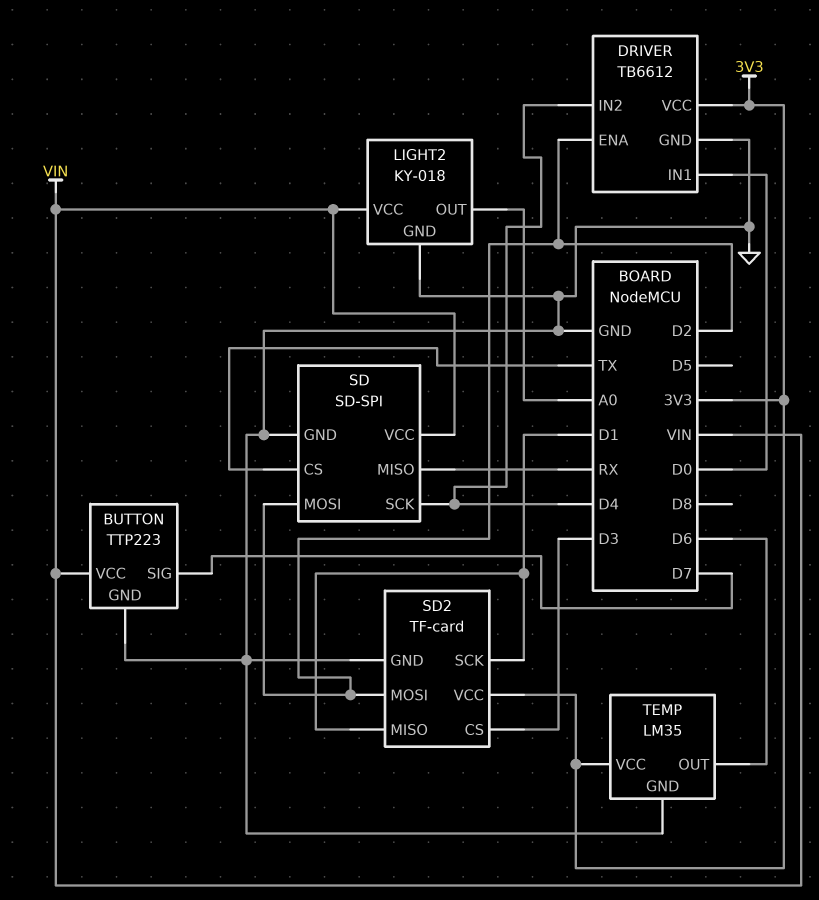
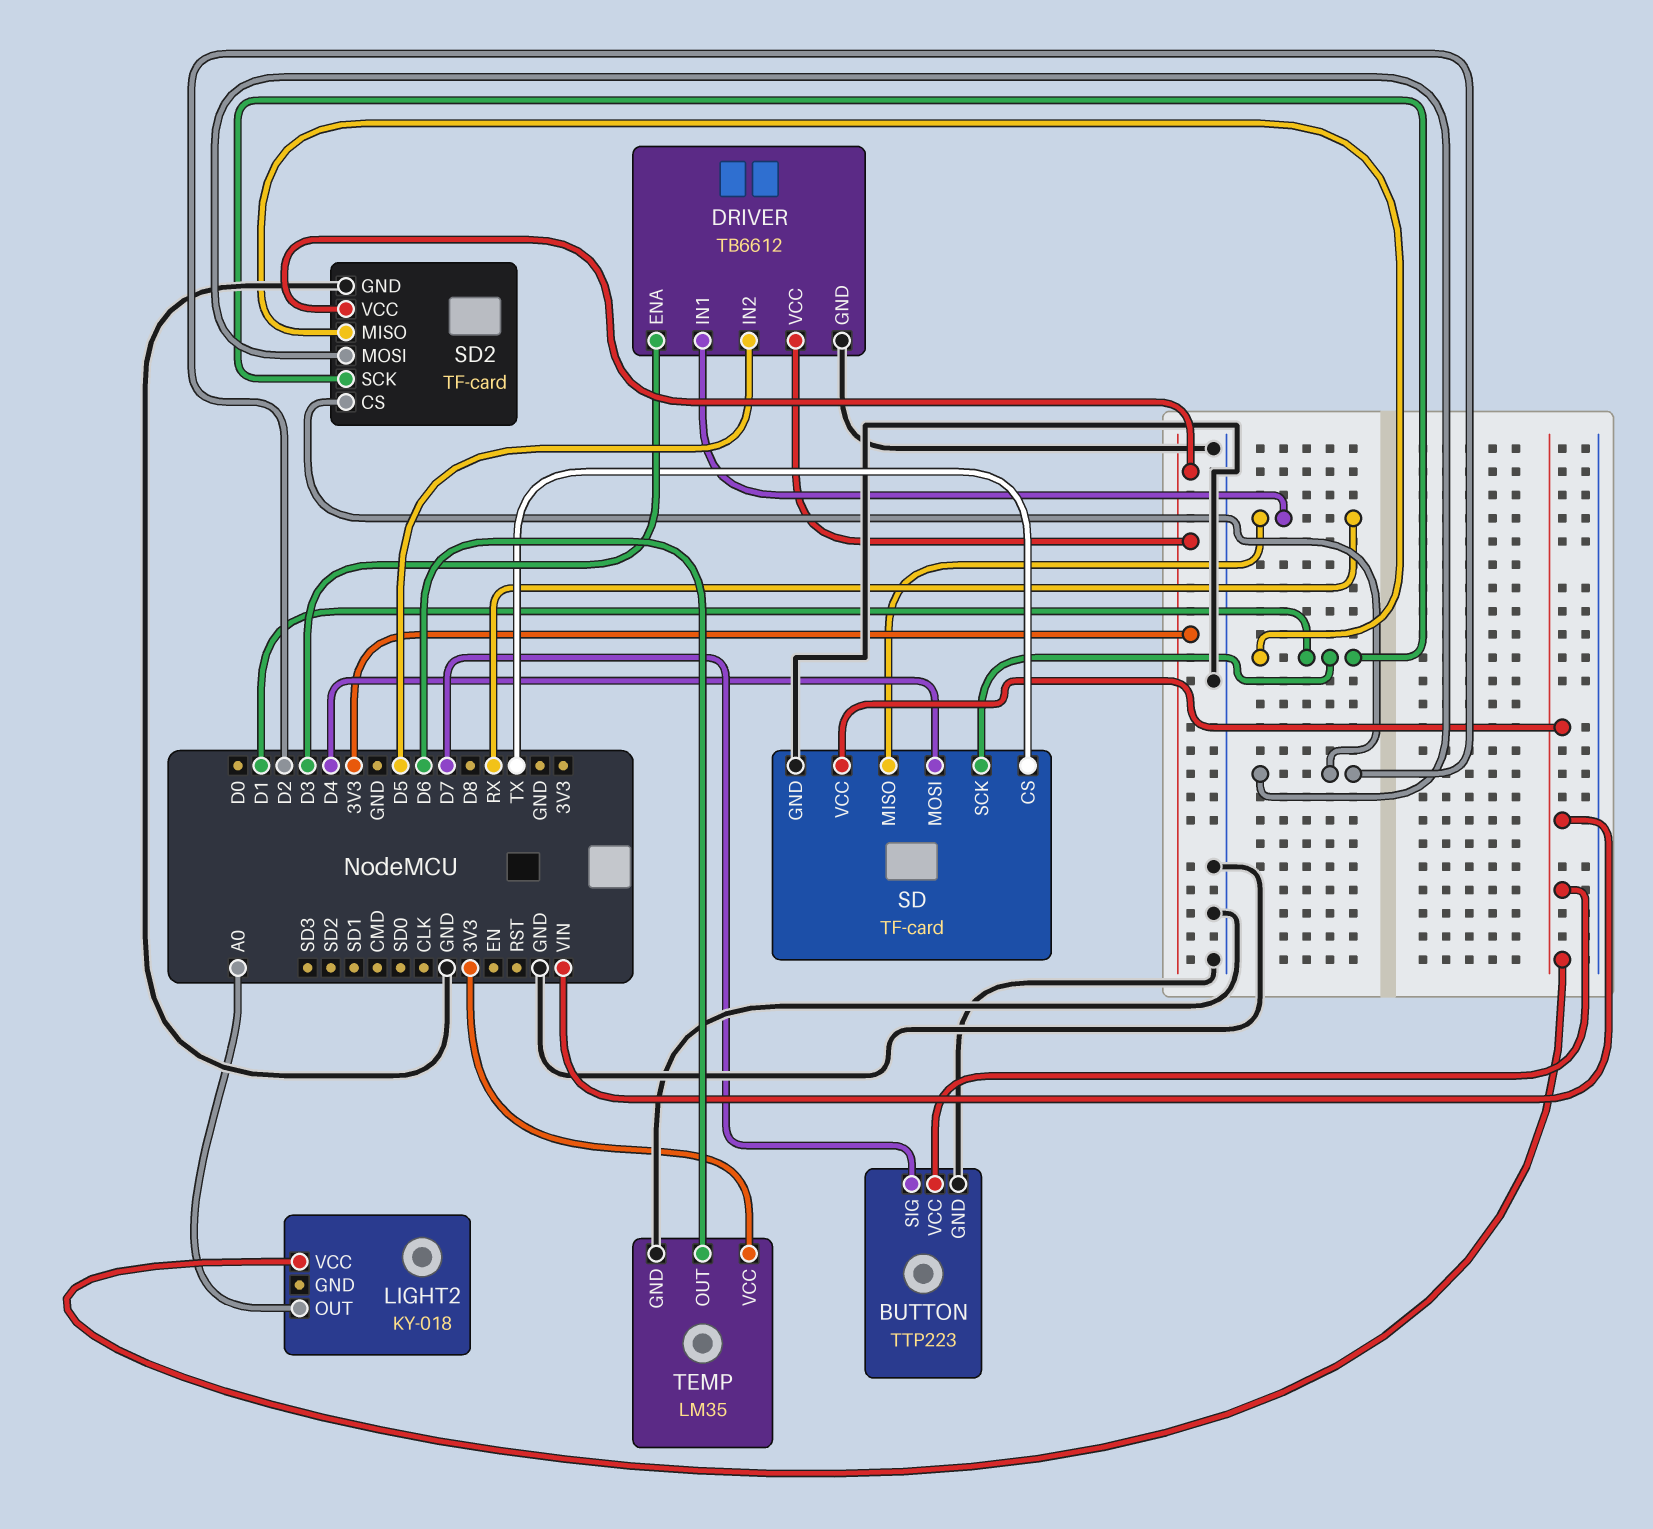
DRIVER pin ENA: D2 -> D3
DRIVER pin IN1: D0 -> RX
DRIVER pin IN2: D4 -> D5
LIGHT2 pin GND: GND -> none
SD: SD-SPI -> TF-card
SD pin MOSI: D2 -> D4
SD pin SCK: D4 -> D1
SD2 pin CS: D3 -> D2

